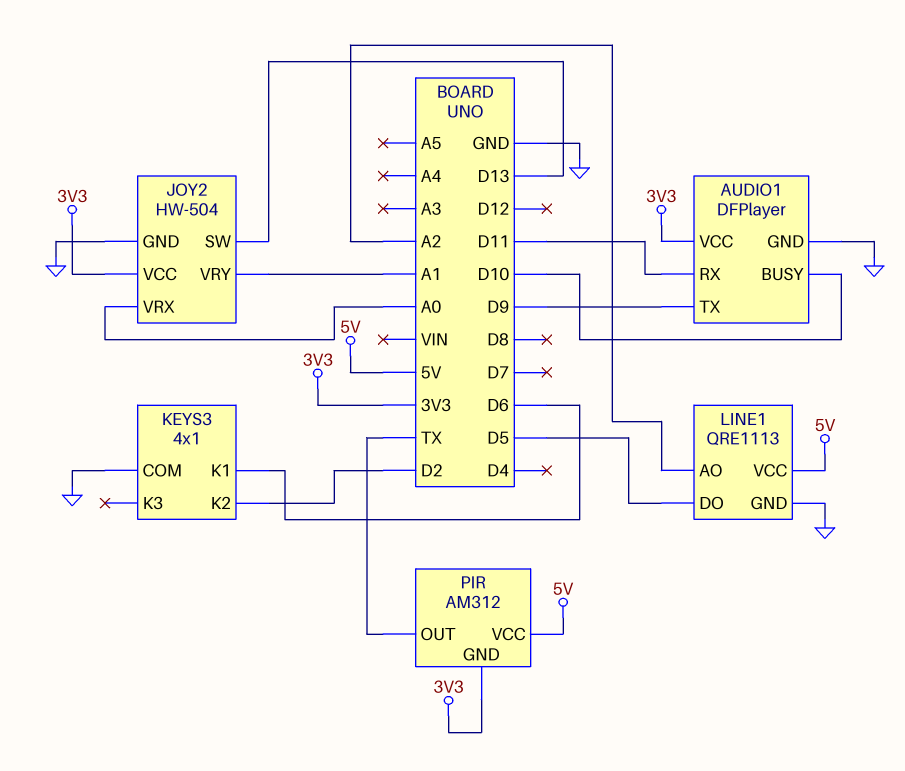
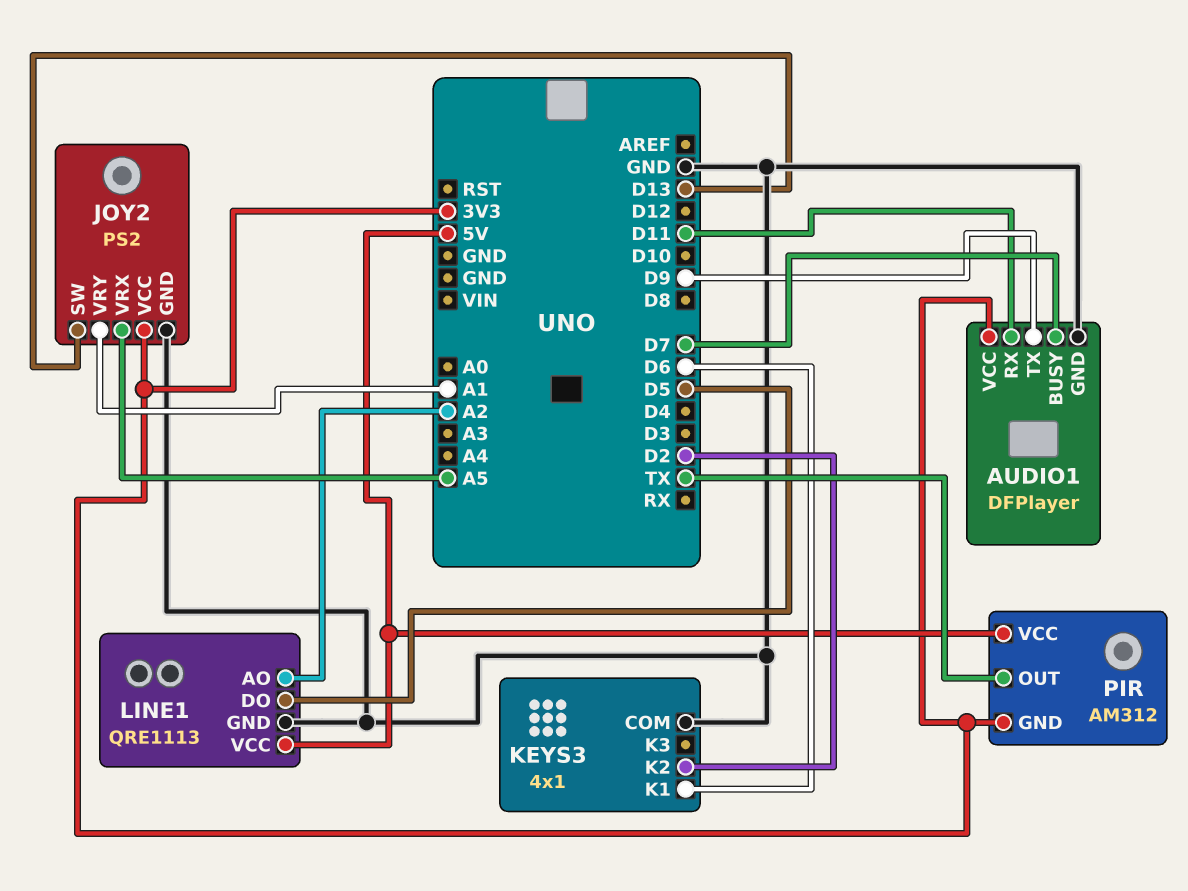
AUDIO1 pin BUSY: D10 -> D7
JOY2: HW-504 -> PS2
JOY2 pin VRX: A0 -> A5

